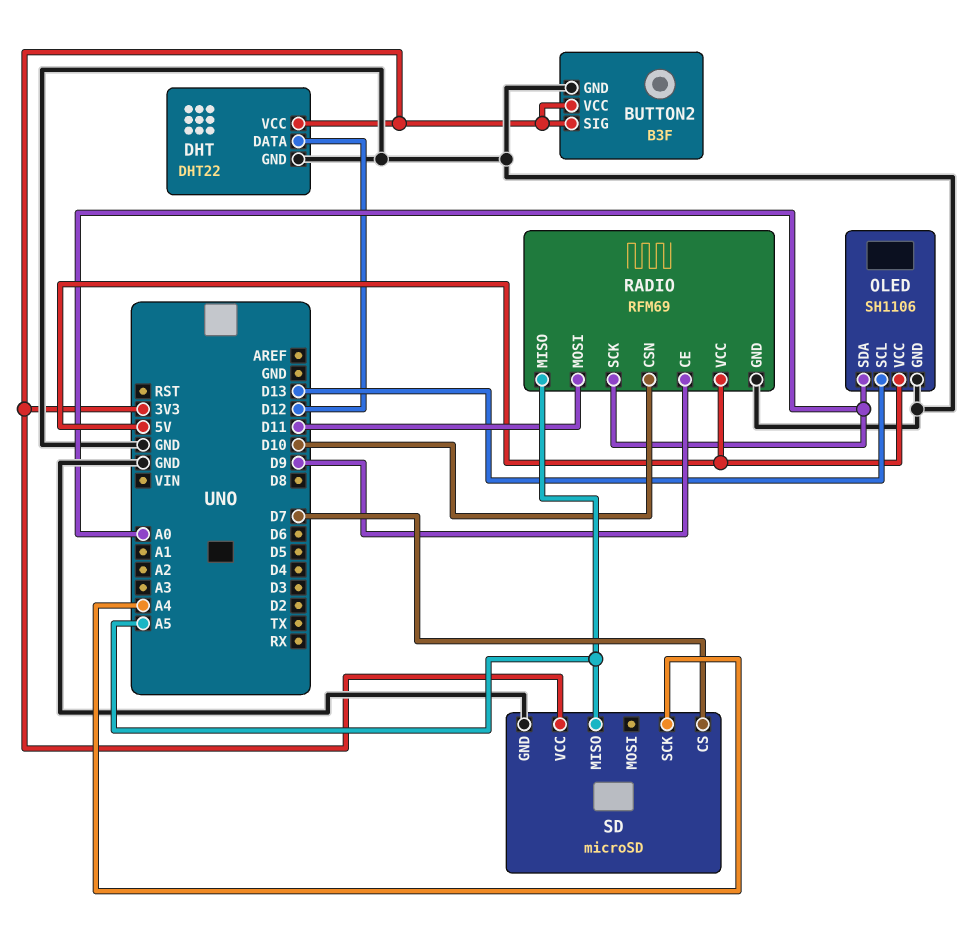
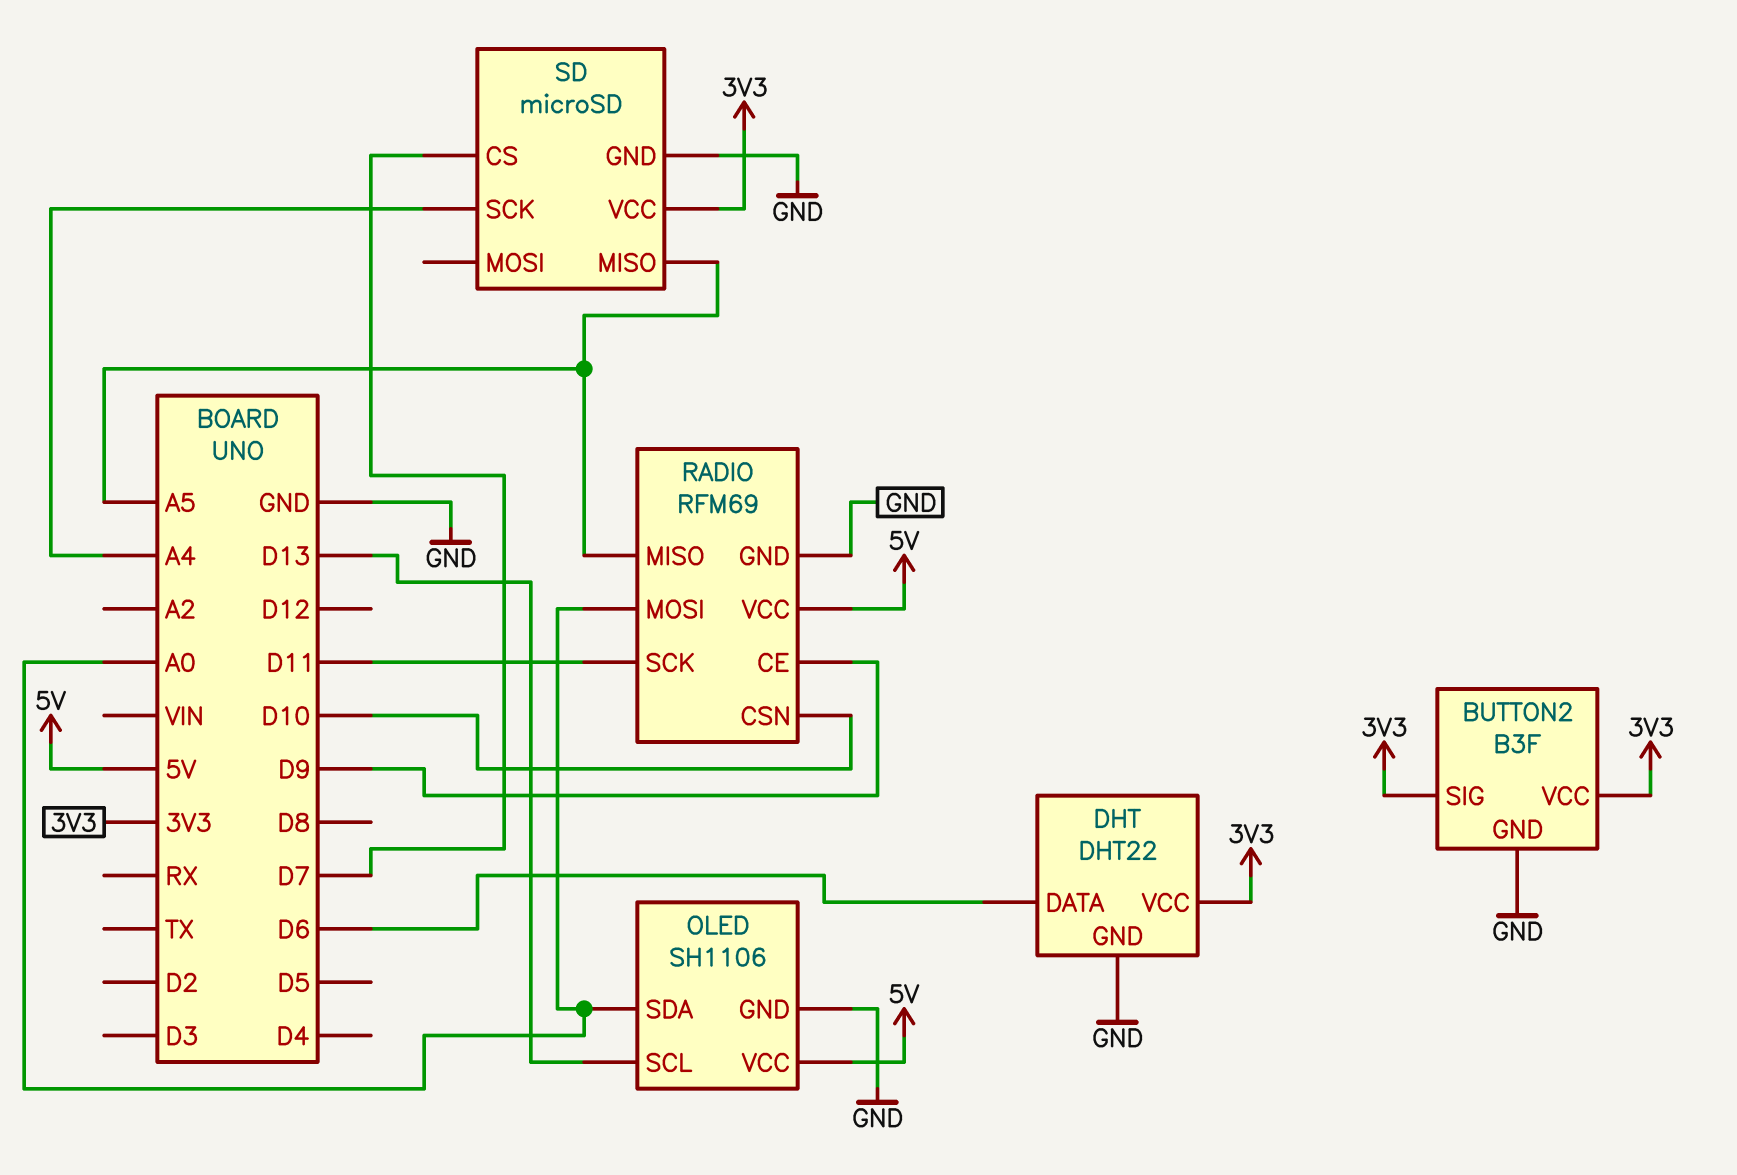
DHT pin DATA: D12 -> D6
RADIO pin MOSI: D11 -> A0
RADIO pin SCK: A0 -> D11

